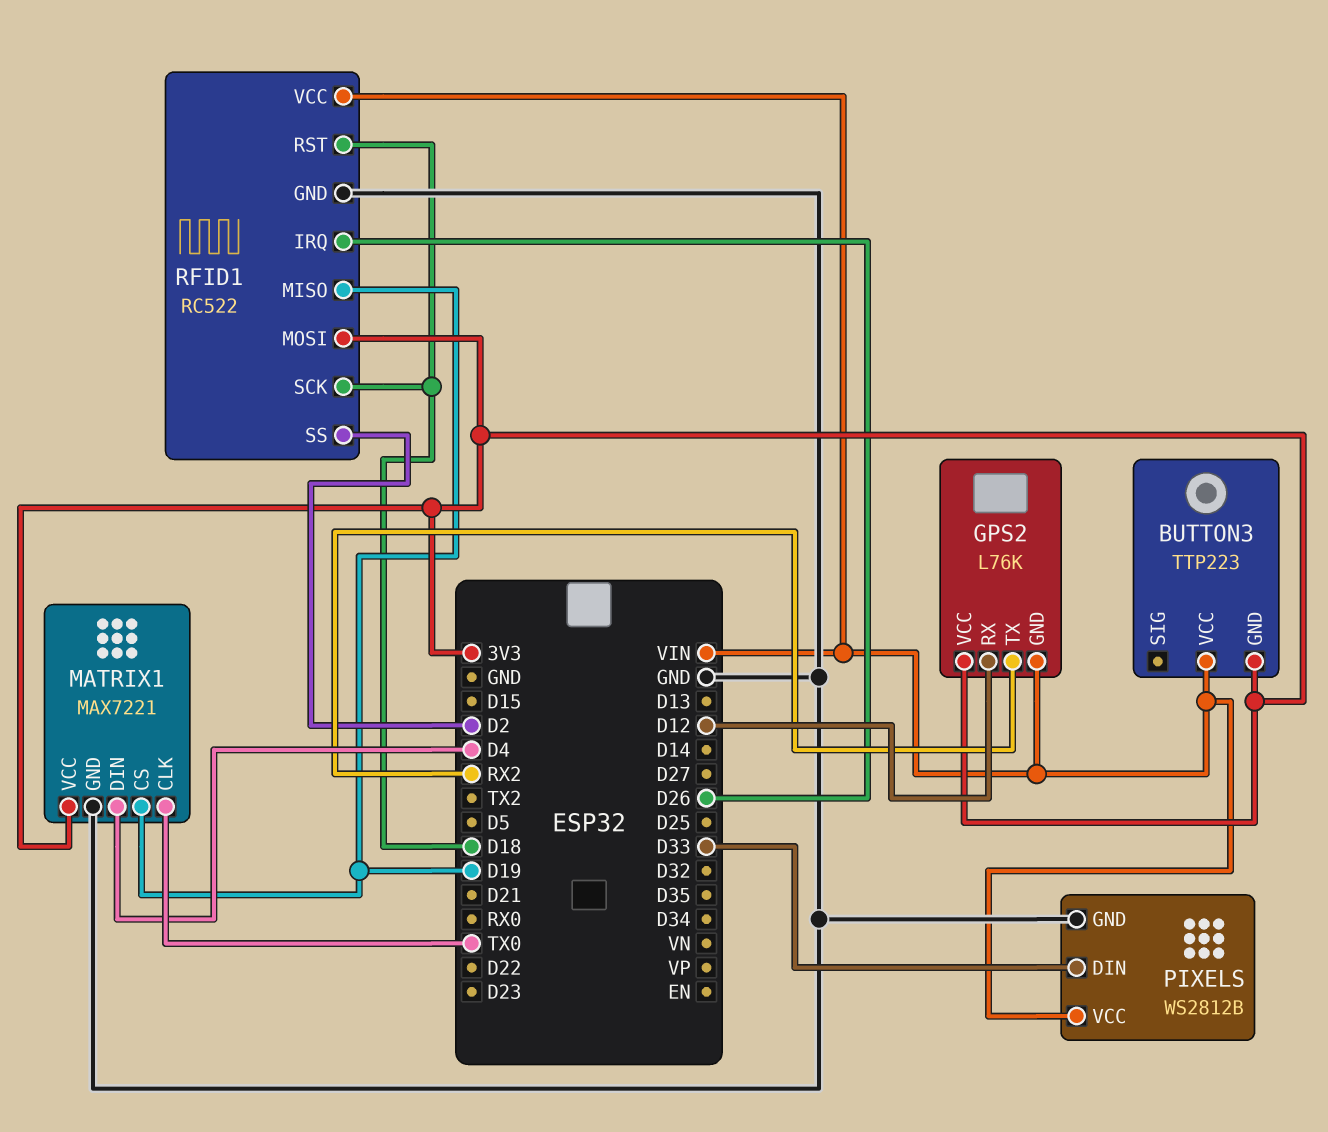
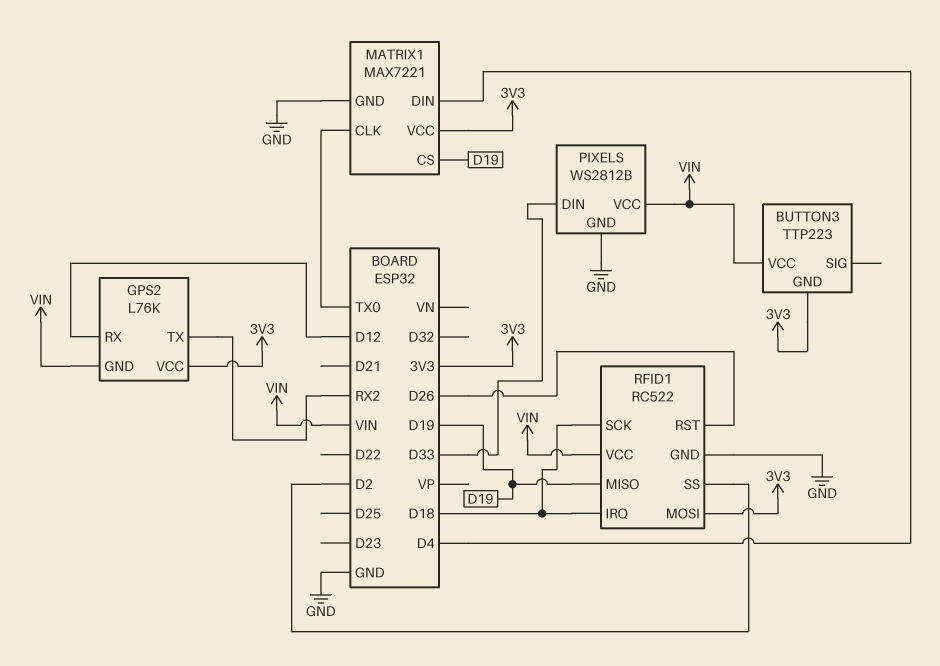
RFID1 pin IRQ: D26 -> D18
RFID1 pin RST: D18 -> D26

